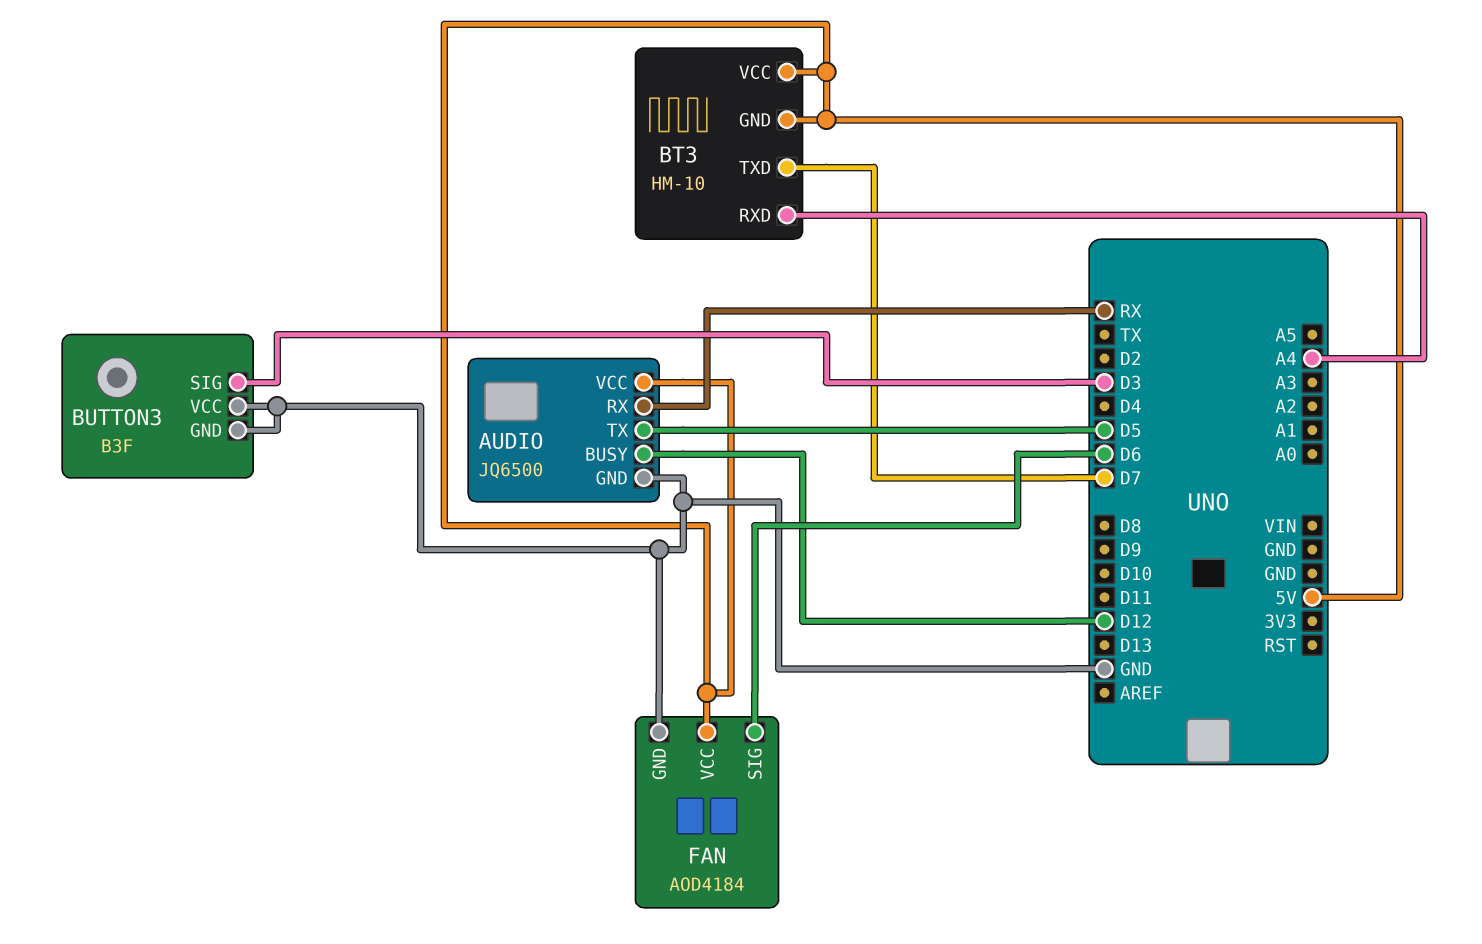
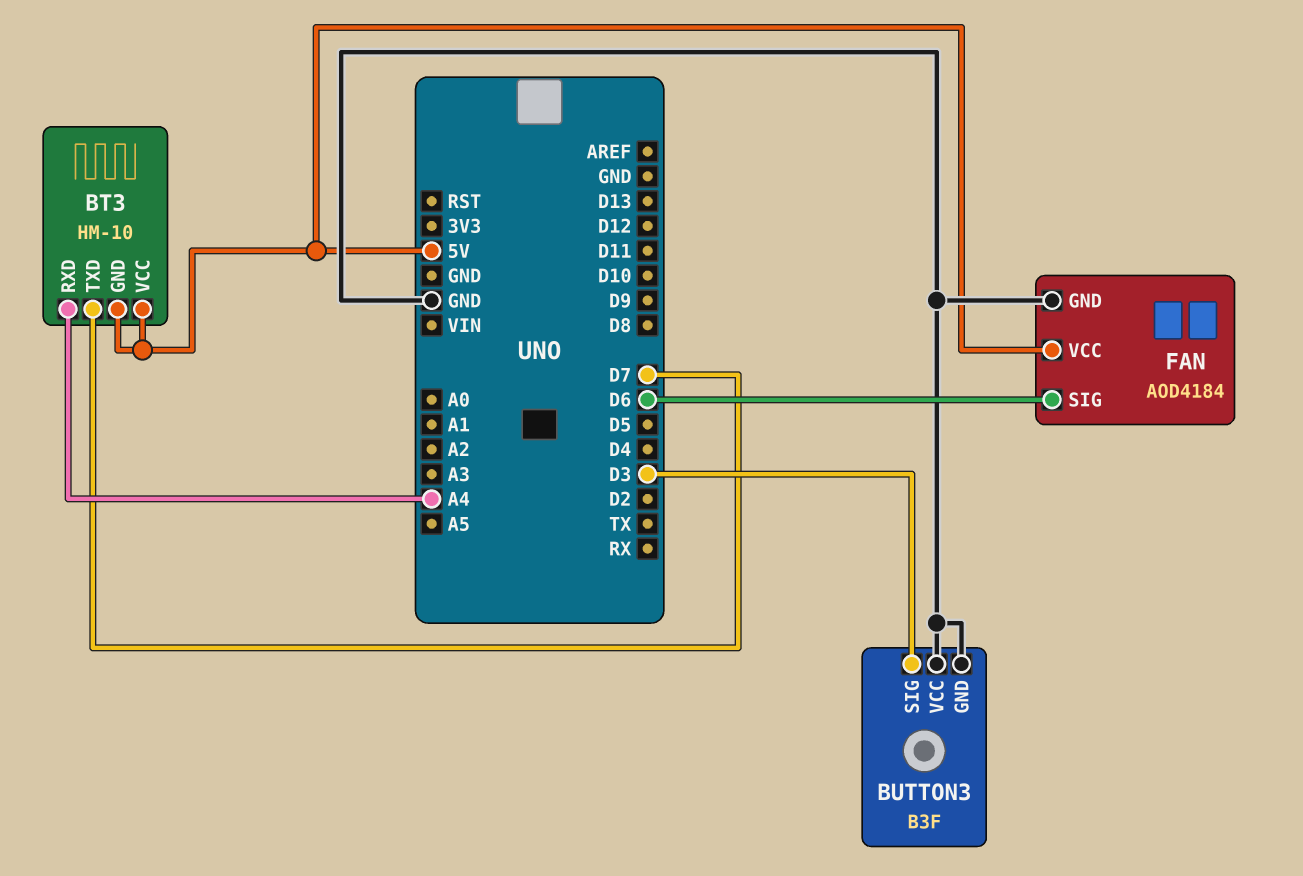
AUDIO: JQ6500 -> none
AUDIO pin BUSY: D12 -> none
AUDIO pin GND: GND -> none
AUDIO pin RX: RX -> none
AUDIO pin TX: D5 -> none
AUDIO pin VCC: 5V -> none

